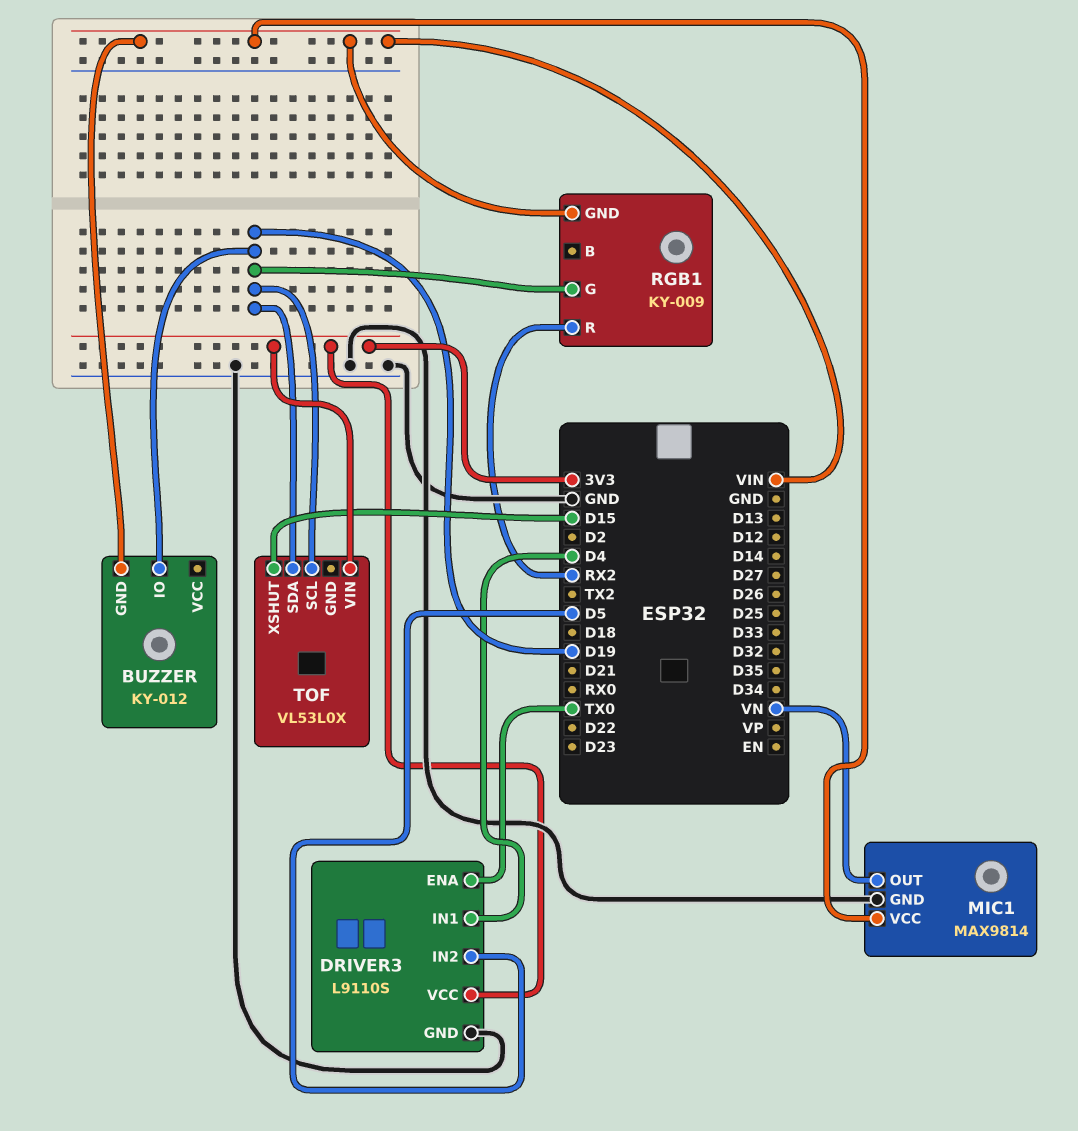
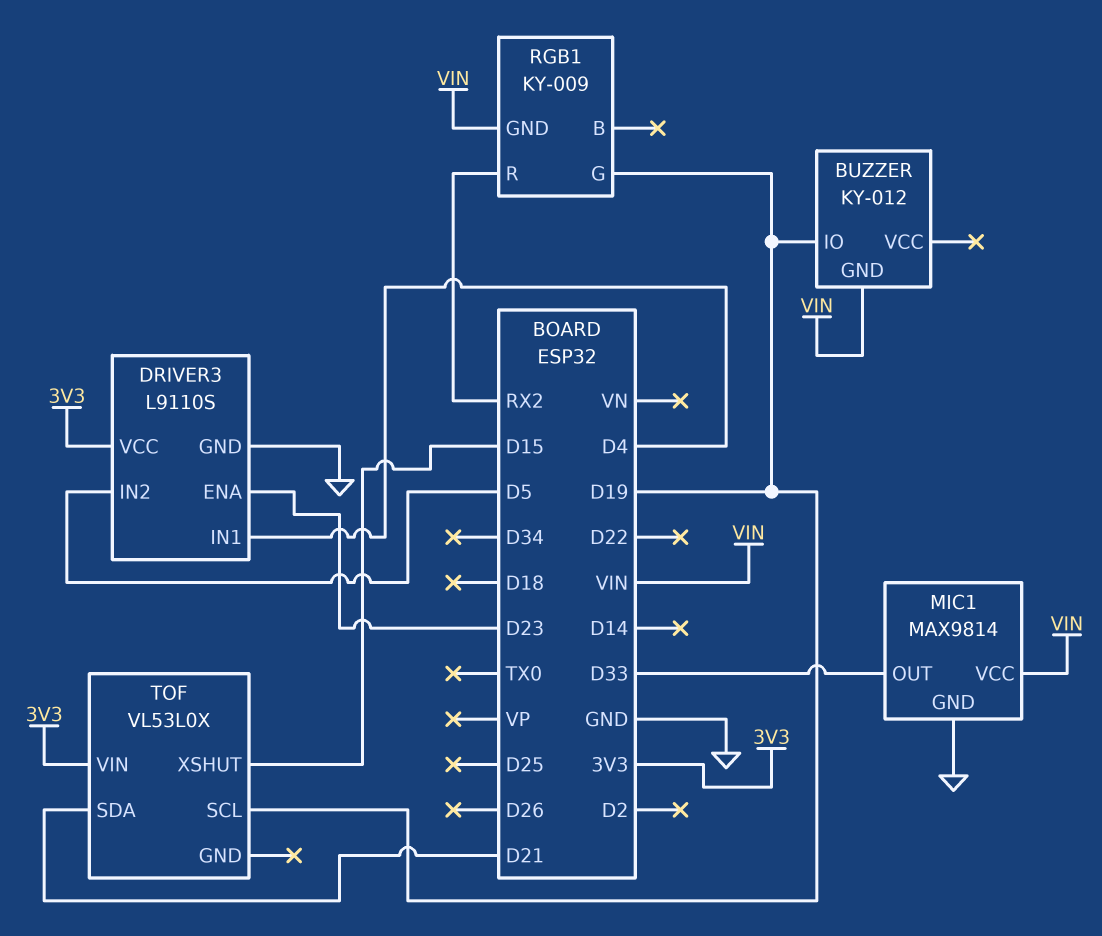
DRIVER3 pin ENA: TX0 -> D23
MIC1 pin OUT: VN -> D33
TOF pin SDA: D19 -> D21

